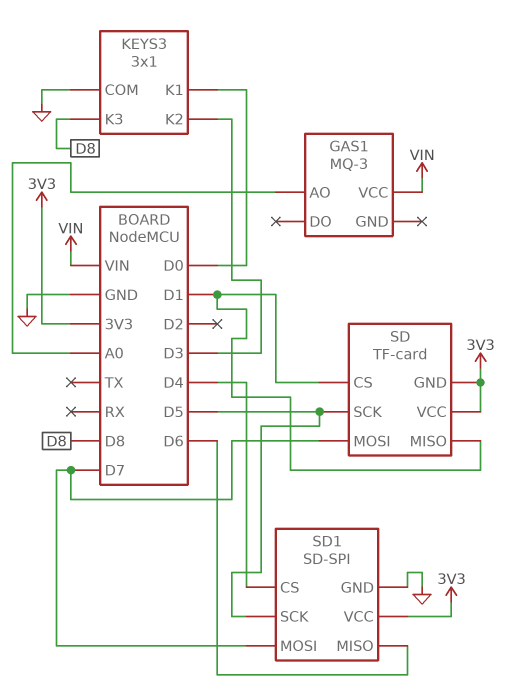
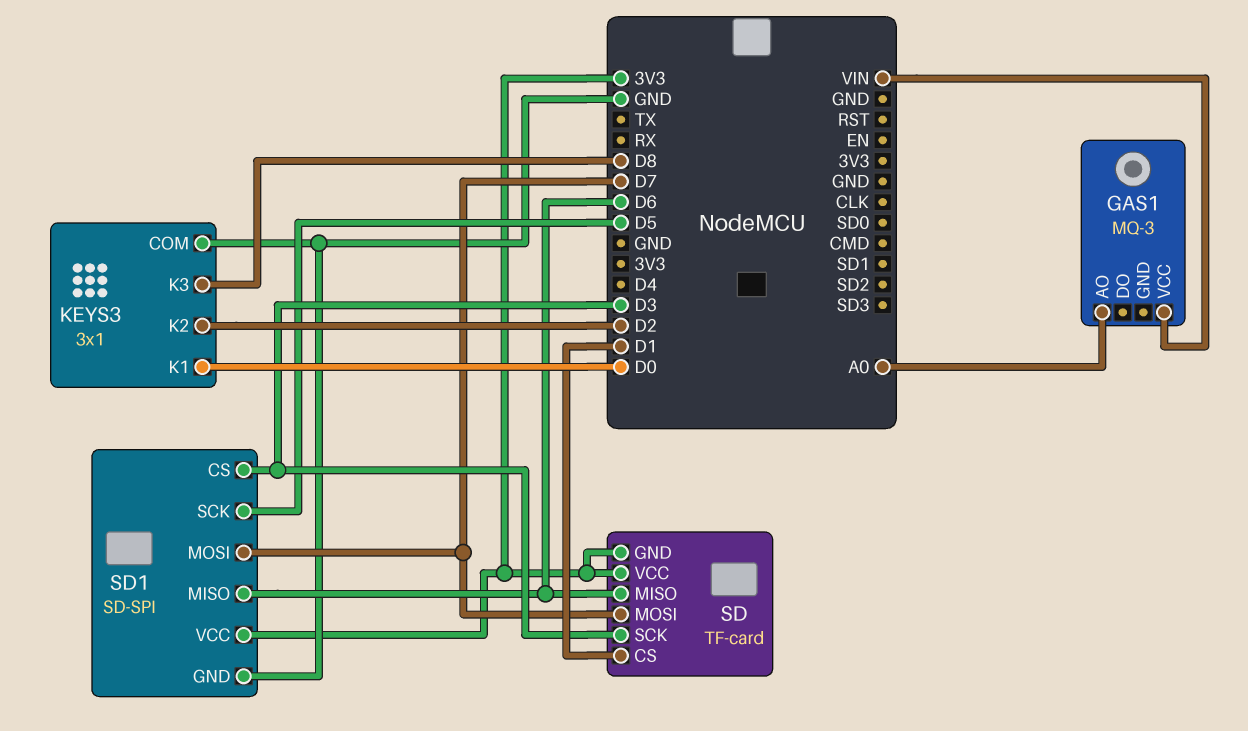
KEYS3 pin K2: D3 -> D2
SD pin MISO: D1 -> D6
SD pin SCK: D5 -> D3
SD1 pin CS: D4 -> D3

